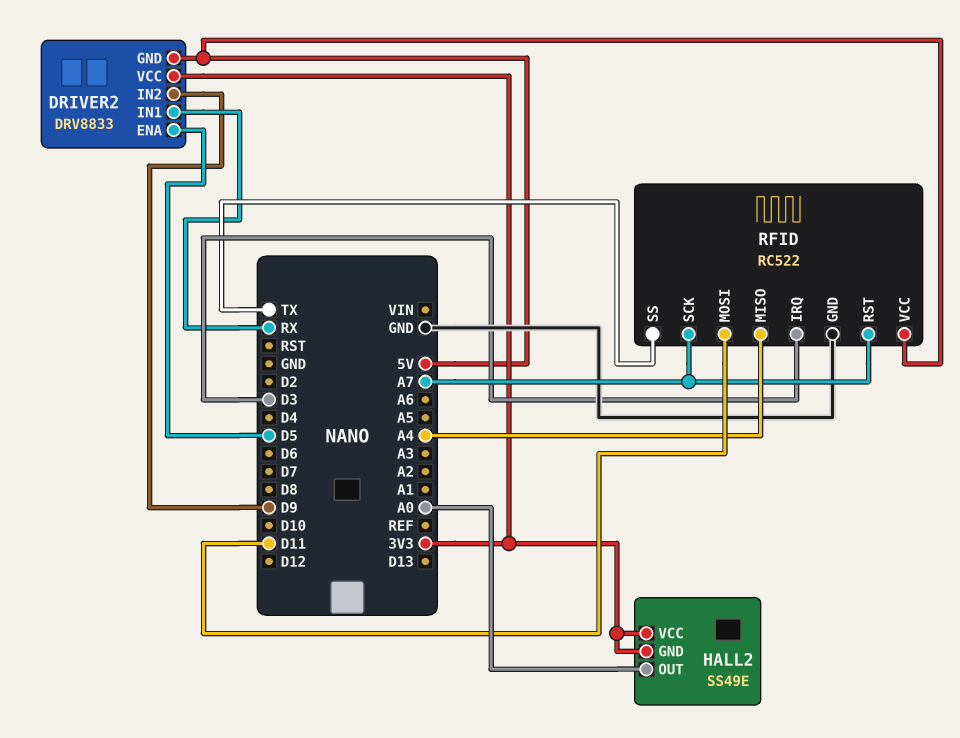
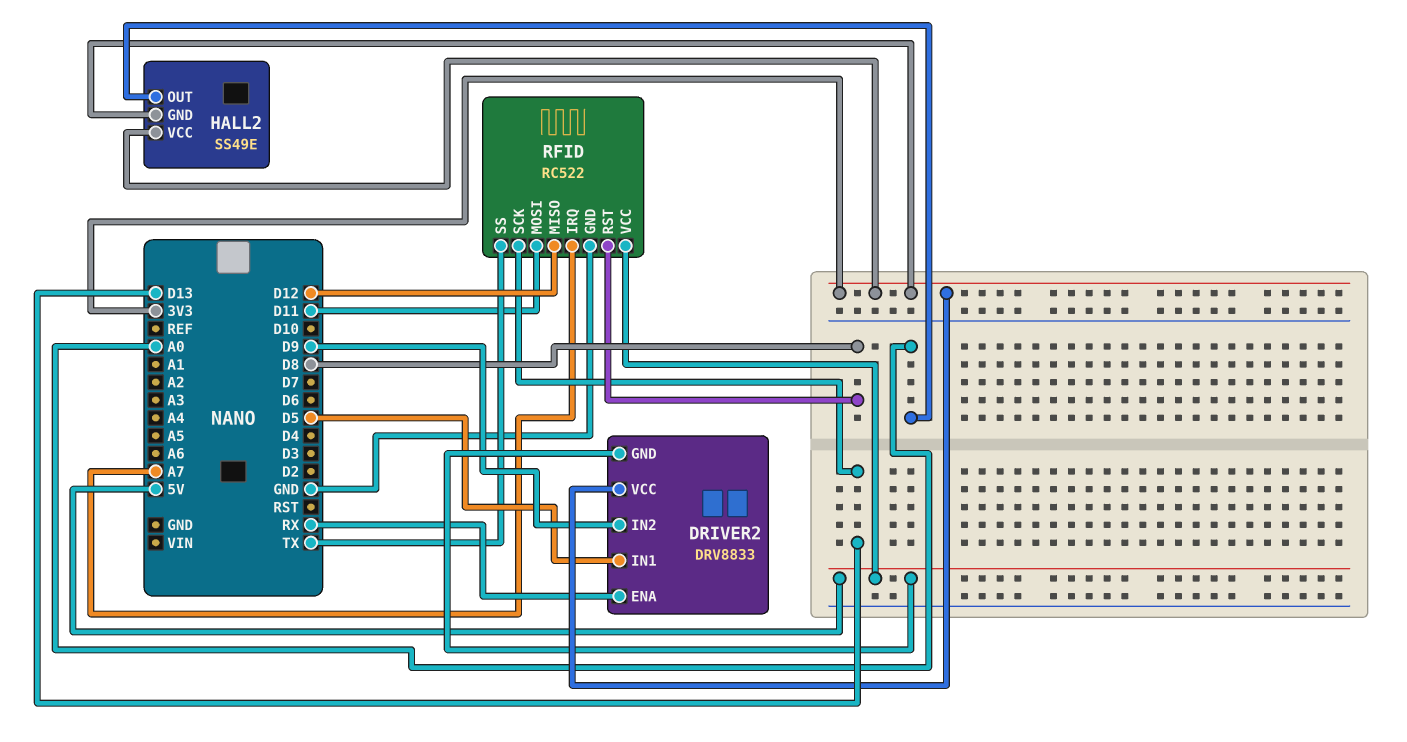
DRIVER2 pin ENA: D5 -> RX
DRIVER2 pin IN1: RX -> D5
RFID pin IRQ: D3 -> A7
RFID pin MISO: A4 -> D12
RFID pin RST: A7 -> D8
RFID pin SCK: A7 -> D13

